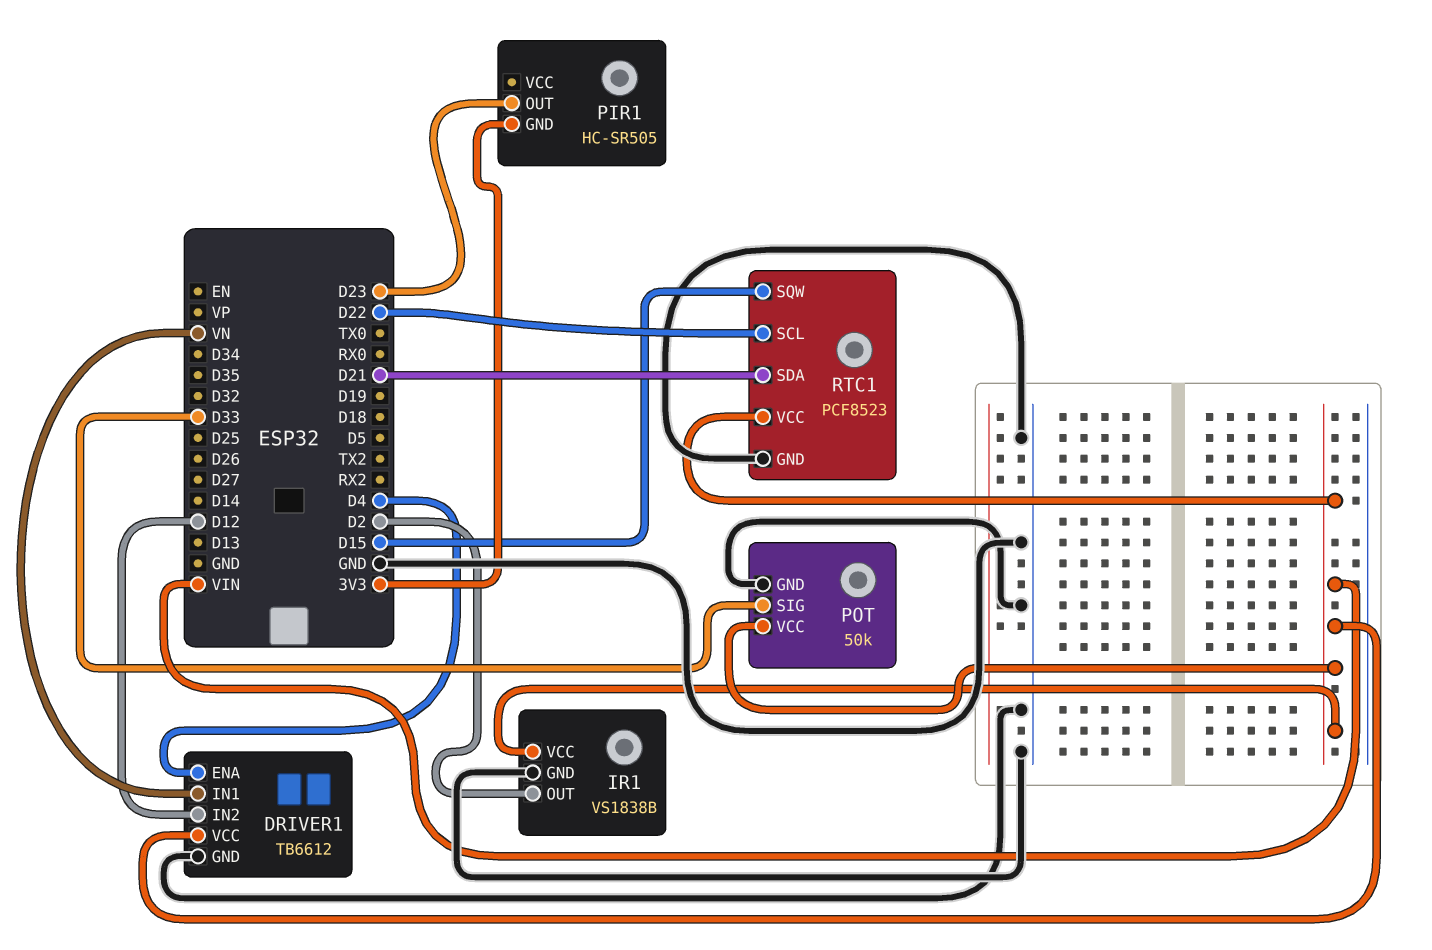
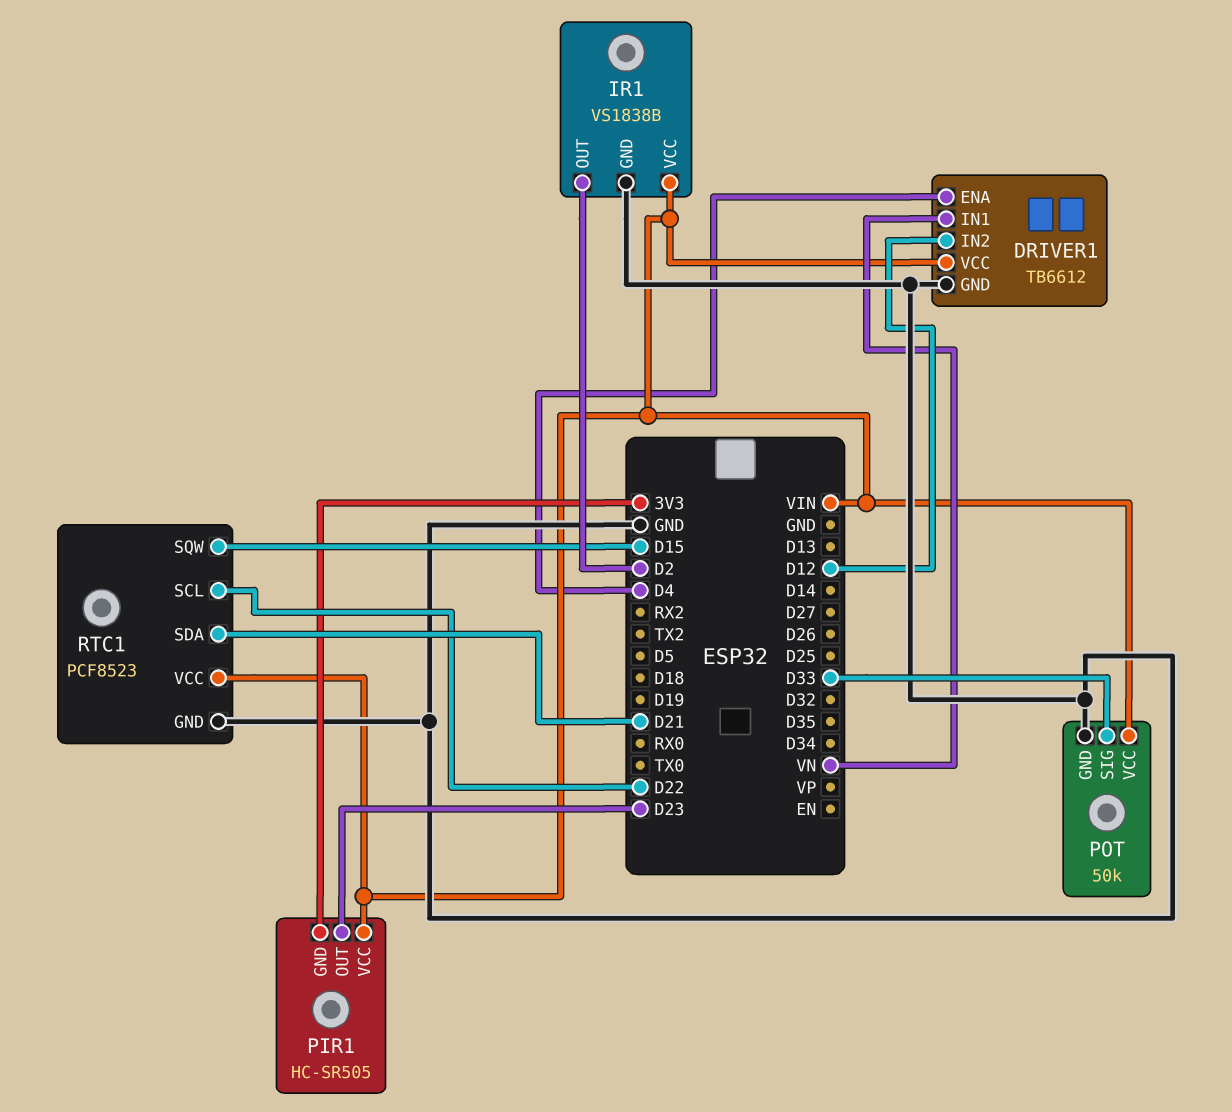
PIR1 pin VCC: none -> VIN

